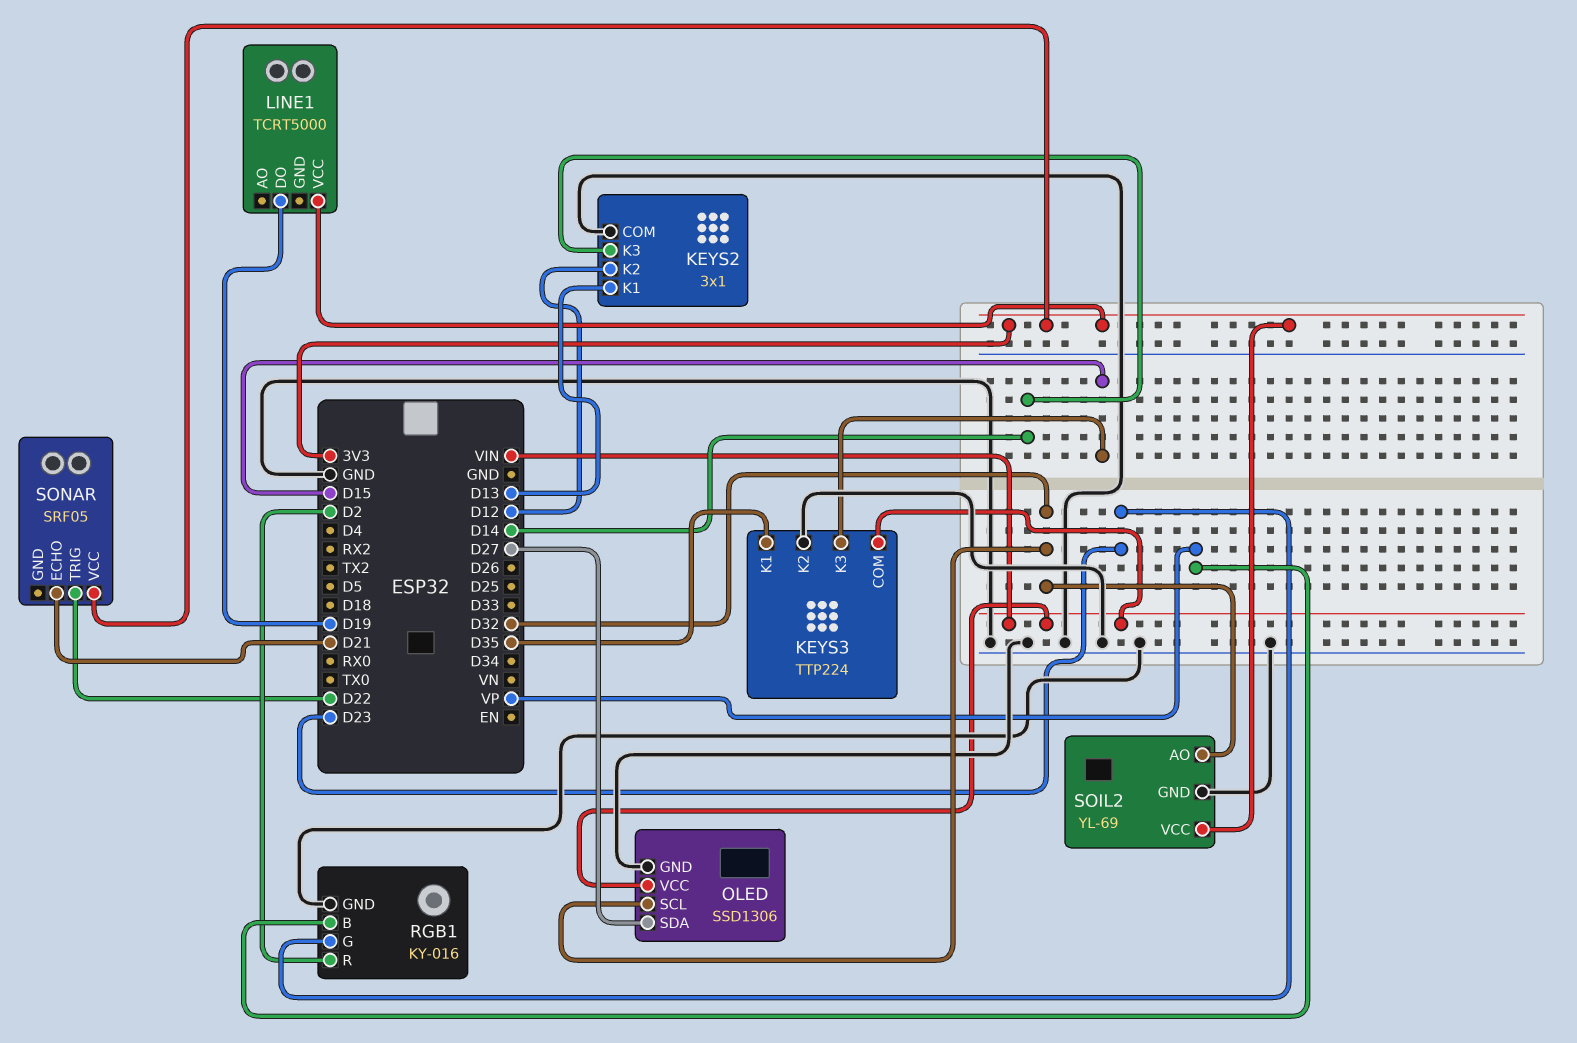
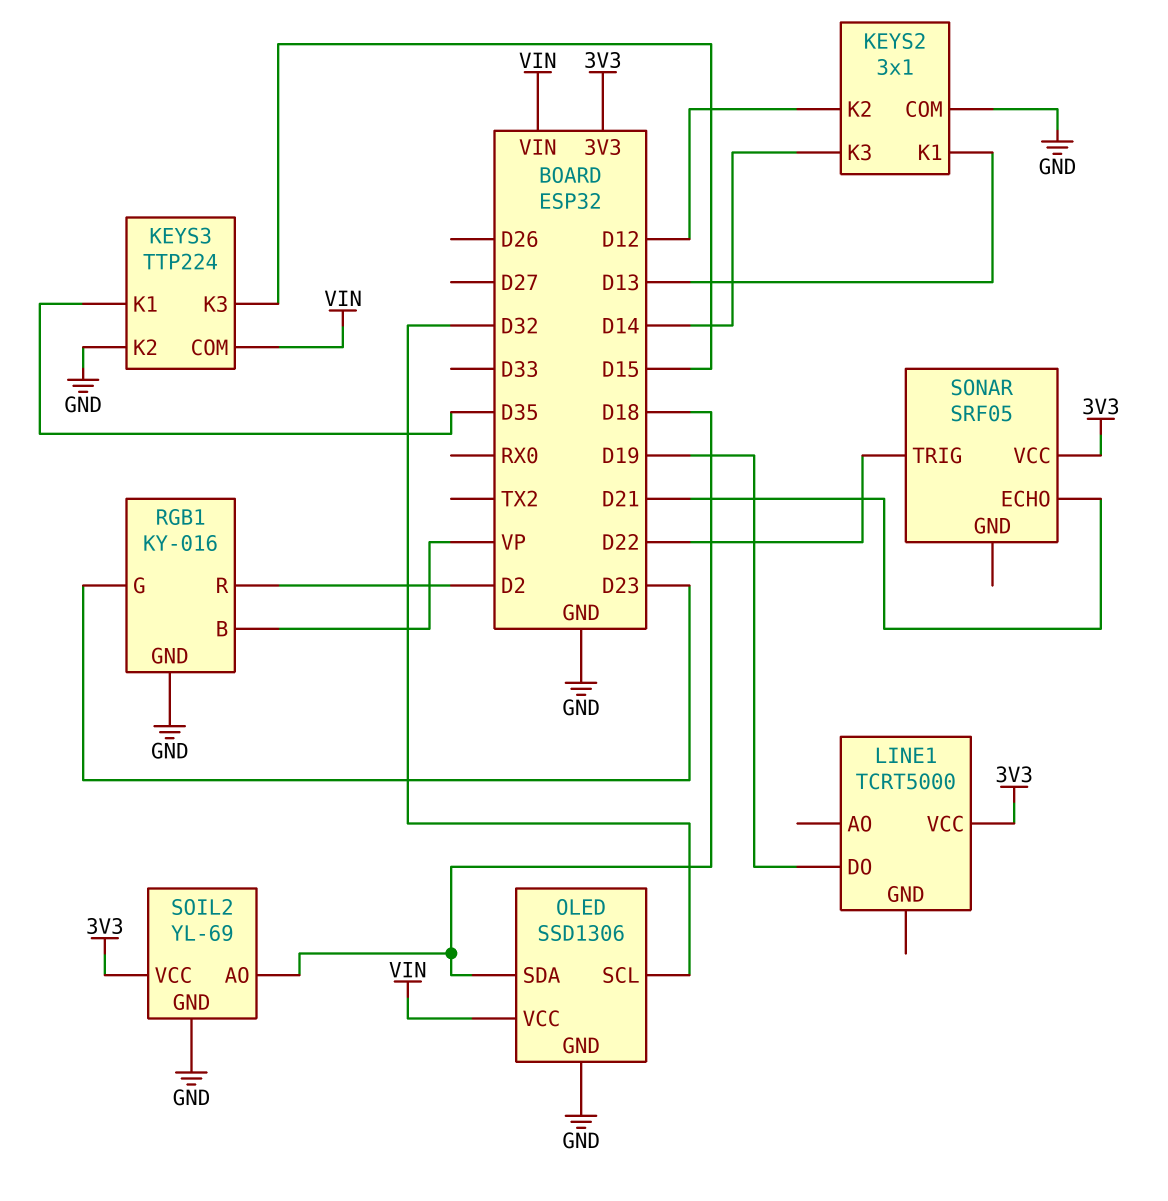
OLED pin SDA: D27 -> D18
SOIL2 pin AO: D32 -> D18

